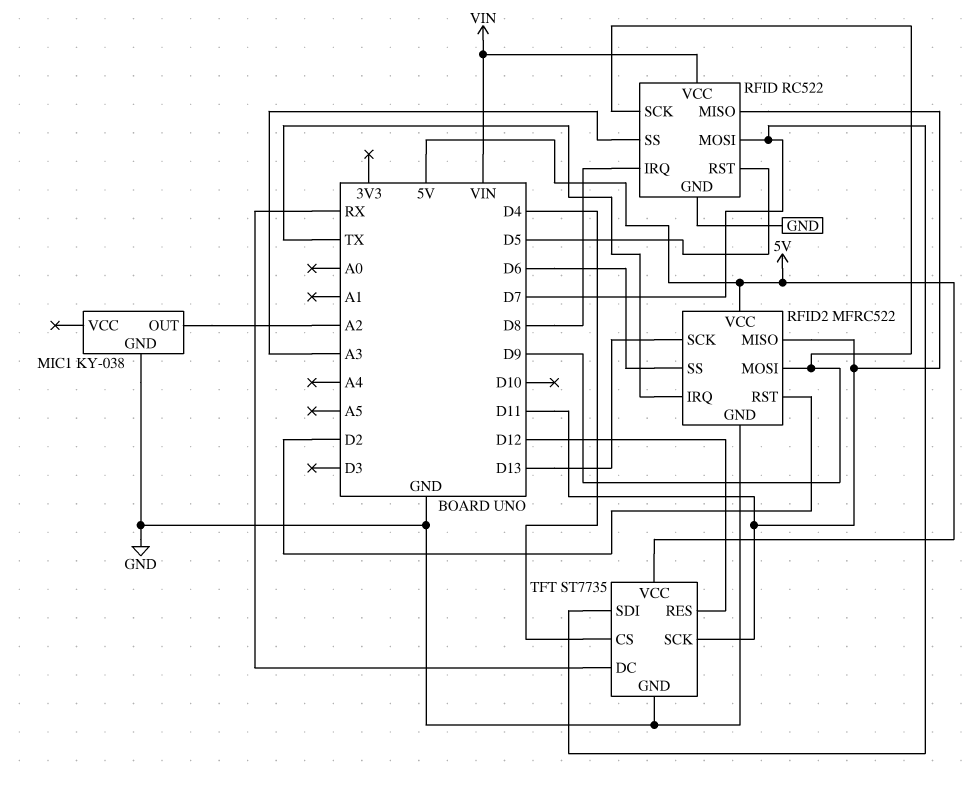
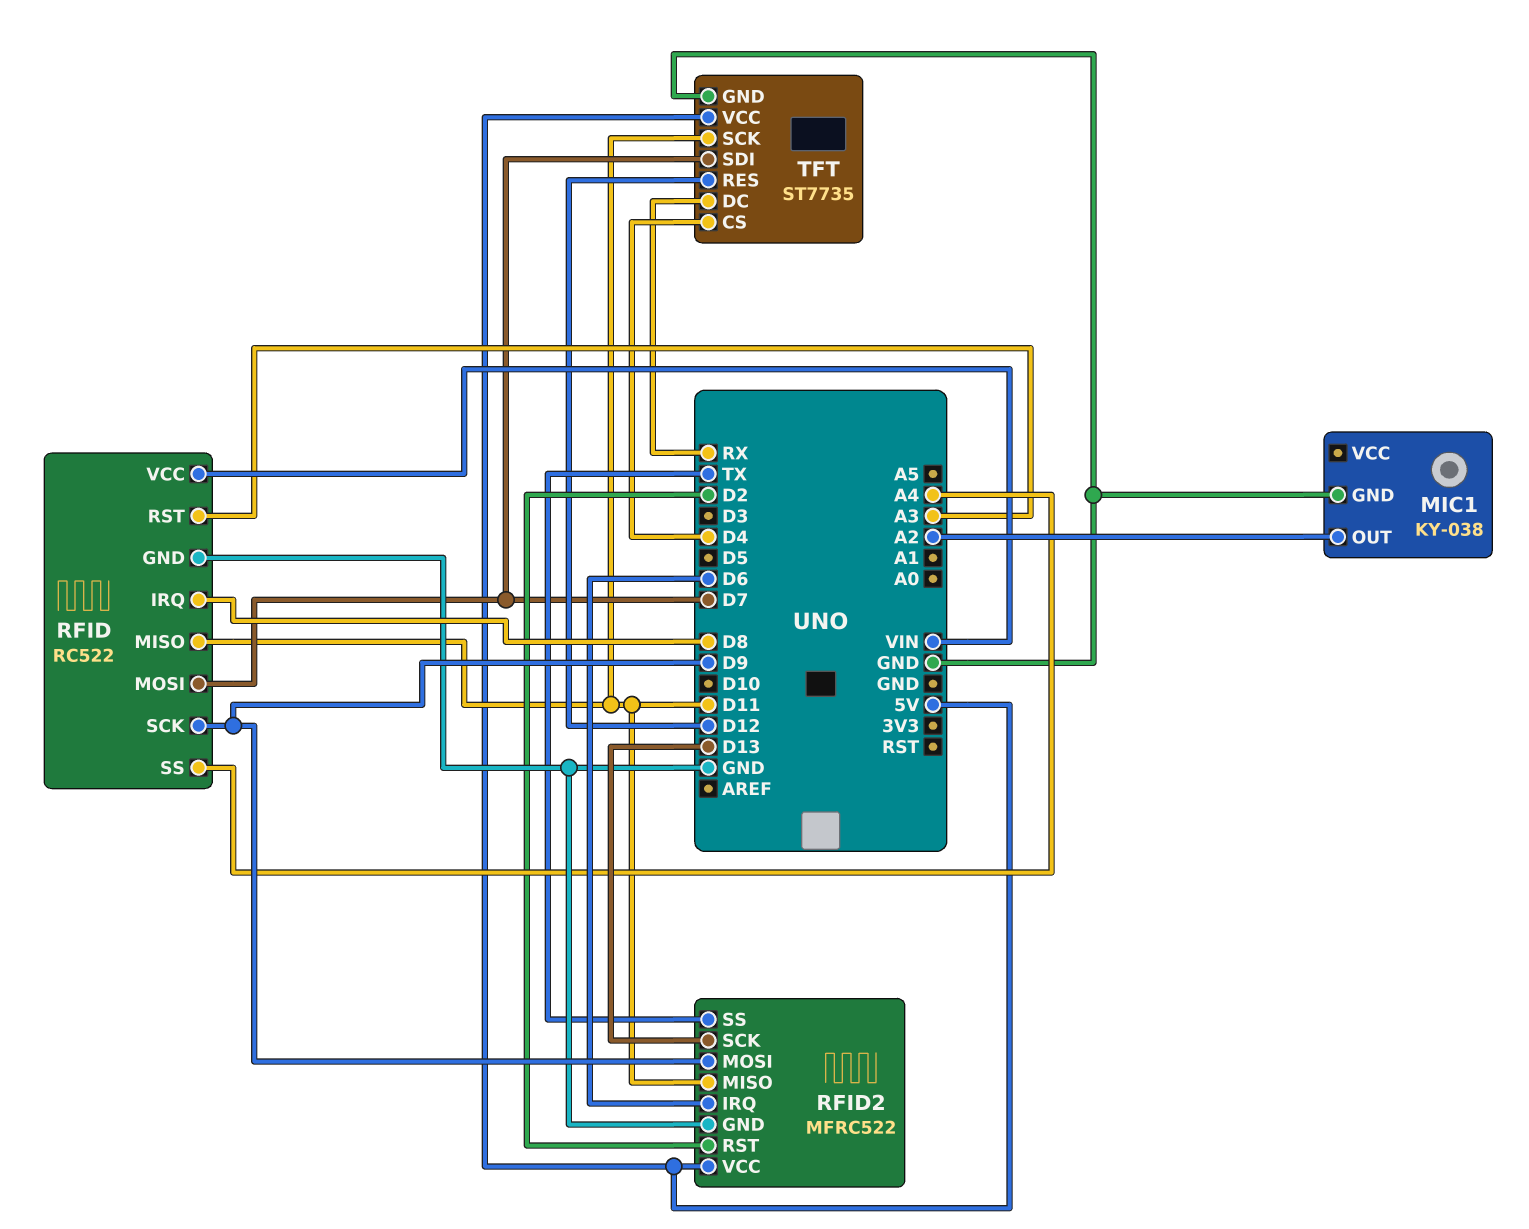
RFID pin RST: D5 -> A3
RFID pin SS: A3 -> A4
RFID2 pin IRQ: TX -> D6
RFID2 pin SS: D6 -> TX

